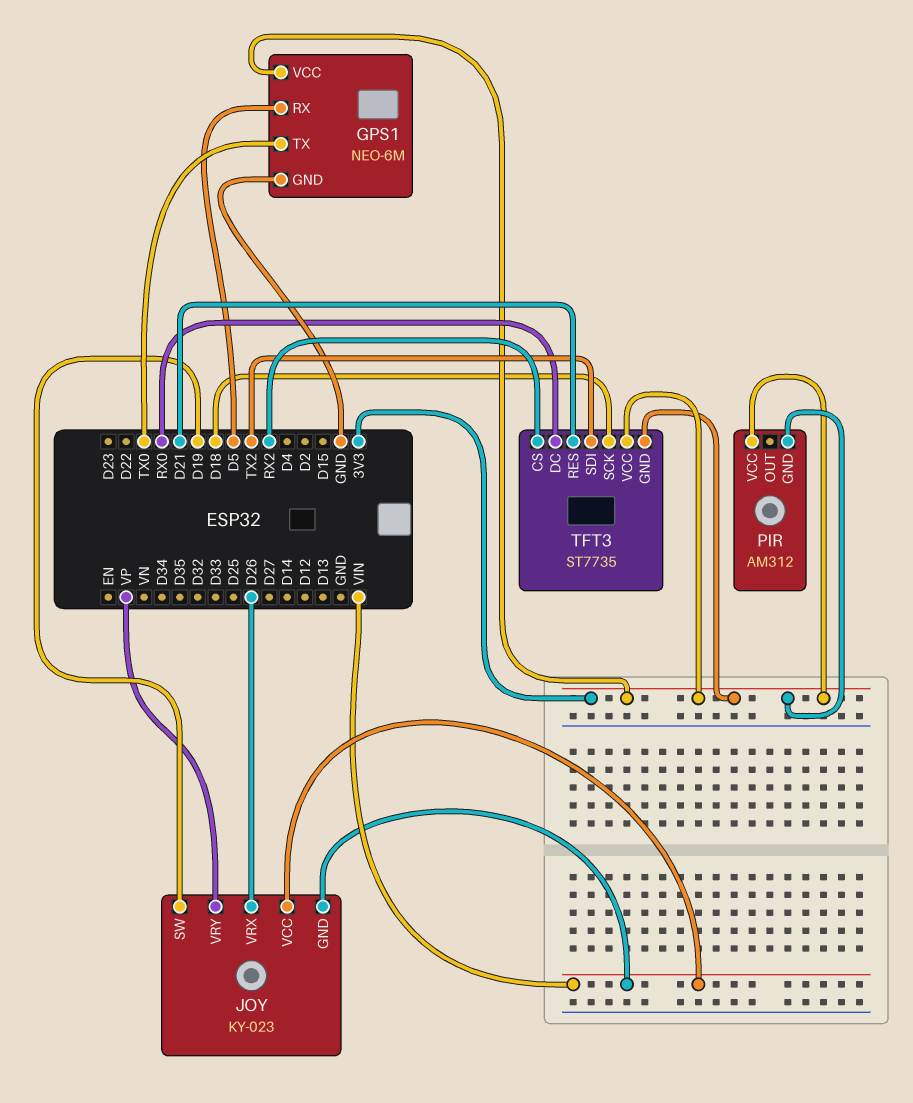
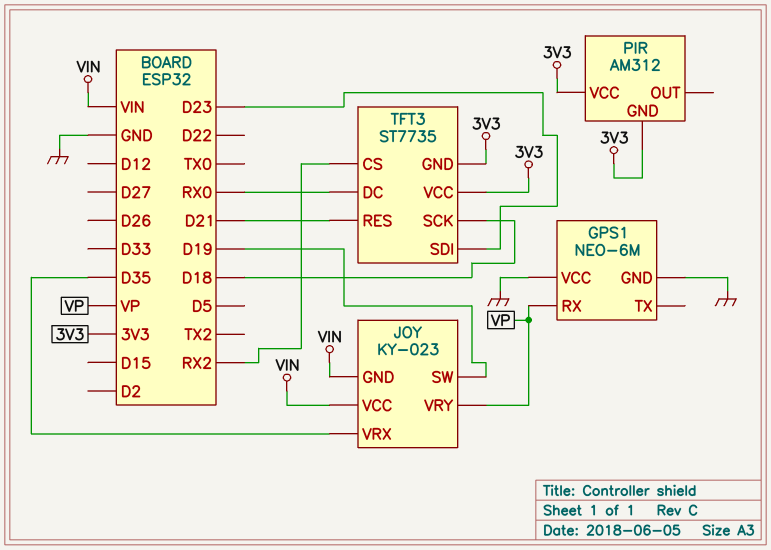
GPS1 pin RX: D5 -> VP
GPS1 pin TX: TX0 -> none
GPS1 pin VCC: 3V3 -> GND
JOY pin VRX: D26 -> D35
TFT3 pin SDI: TX2 -> D23

